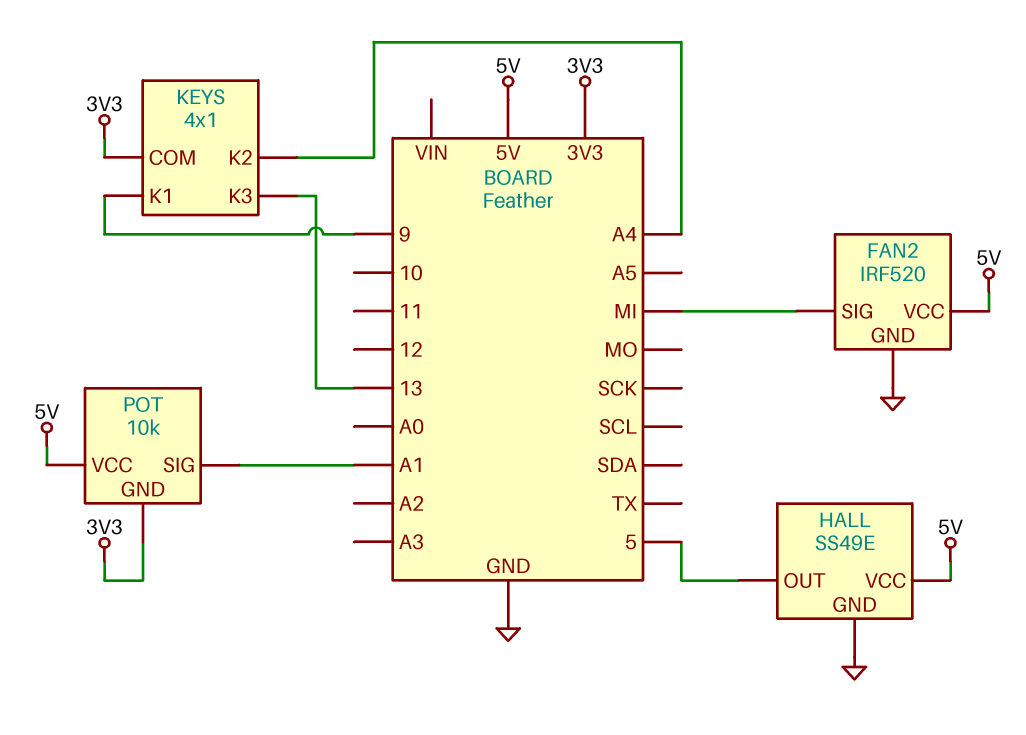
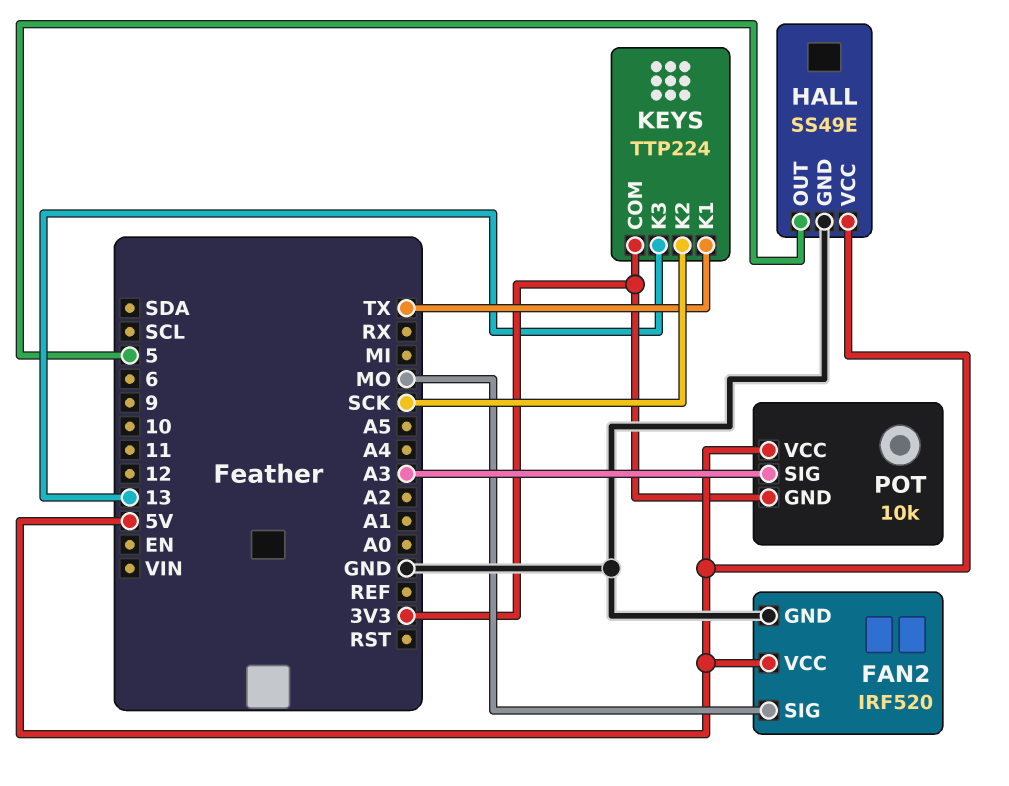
FAN2 pin SIG: MI -> MO
KEYS: 4x1 -> TTP224
KEYS pin K1: 9 -> TX
KEYS pin K2: A4 -> SCK
POT pin SIG: A1 -> A3

